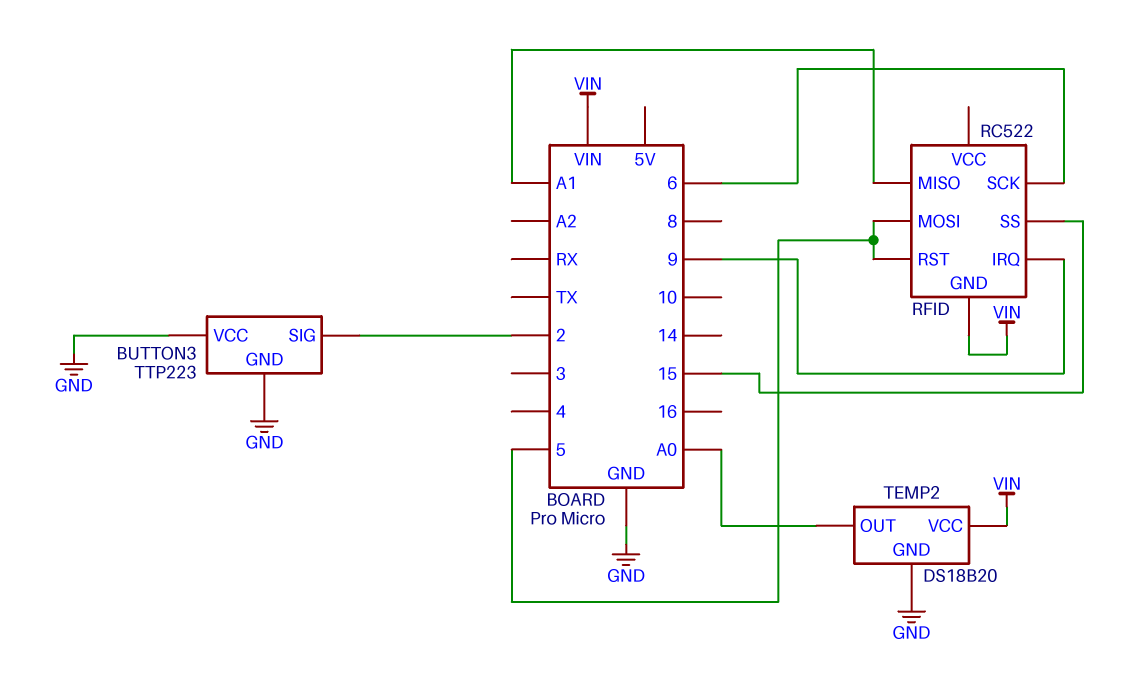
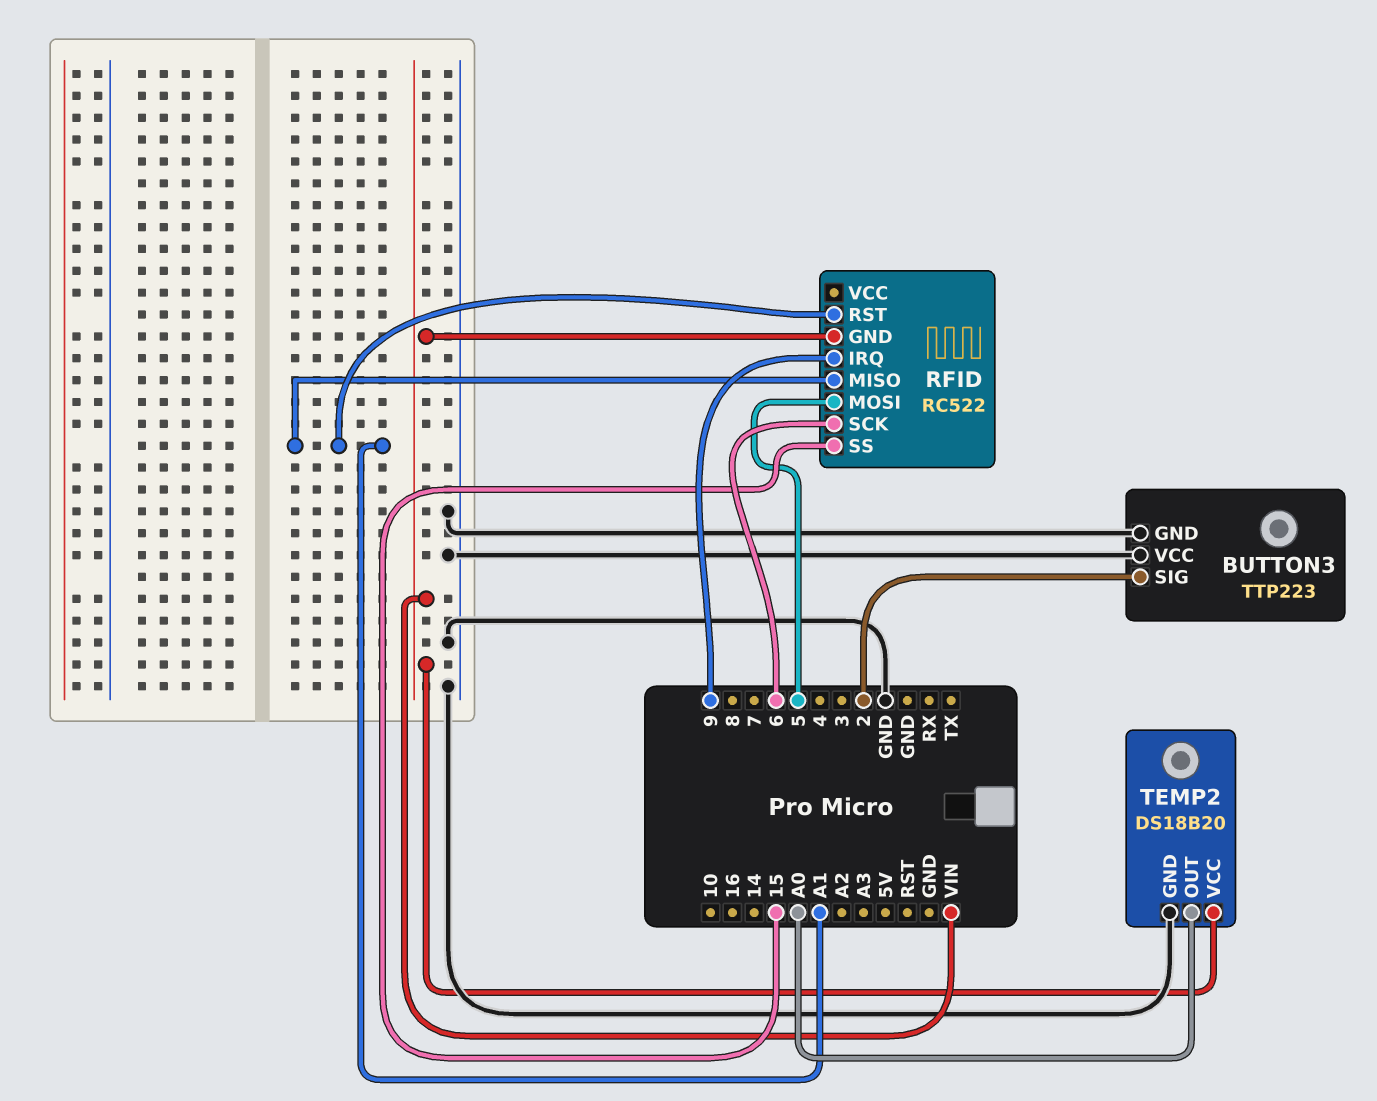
RFID pin RST: 5 -> A1

